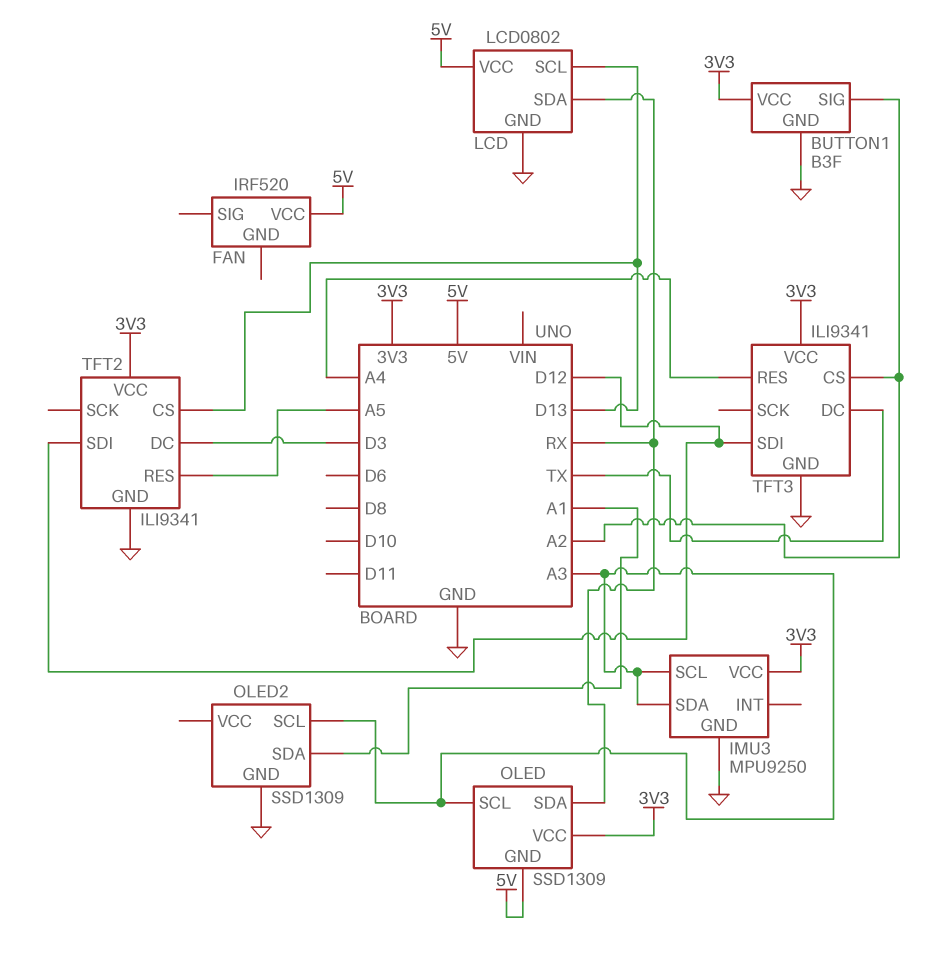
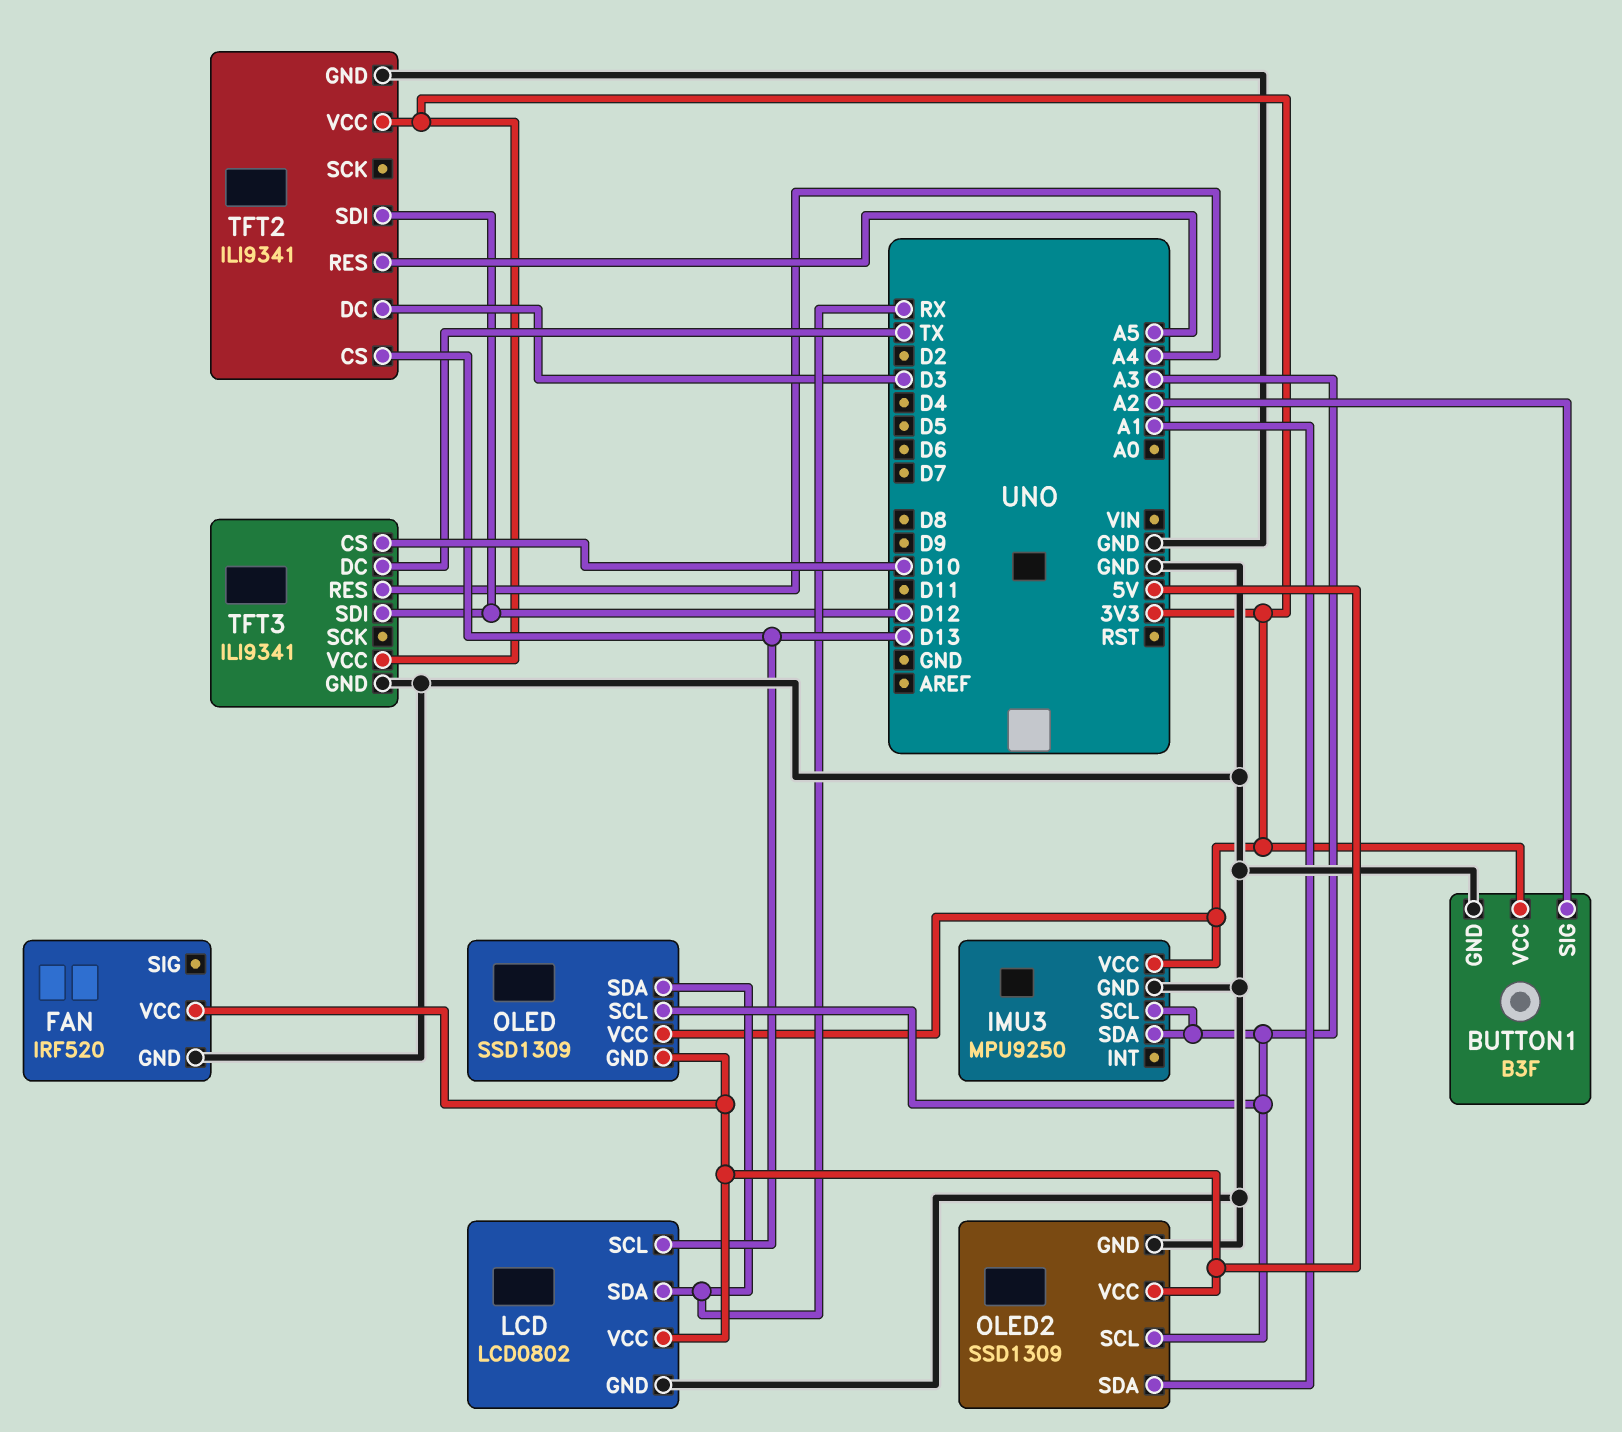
FAN pin GND: none -> GND
OLED2 pin VCC: none -> 5V
TFT3 pin CS: A2 -> D10

